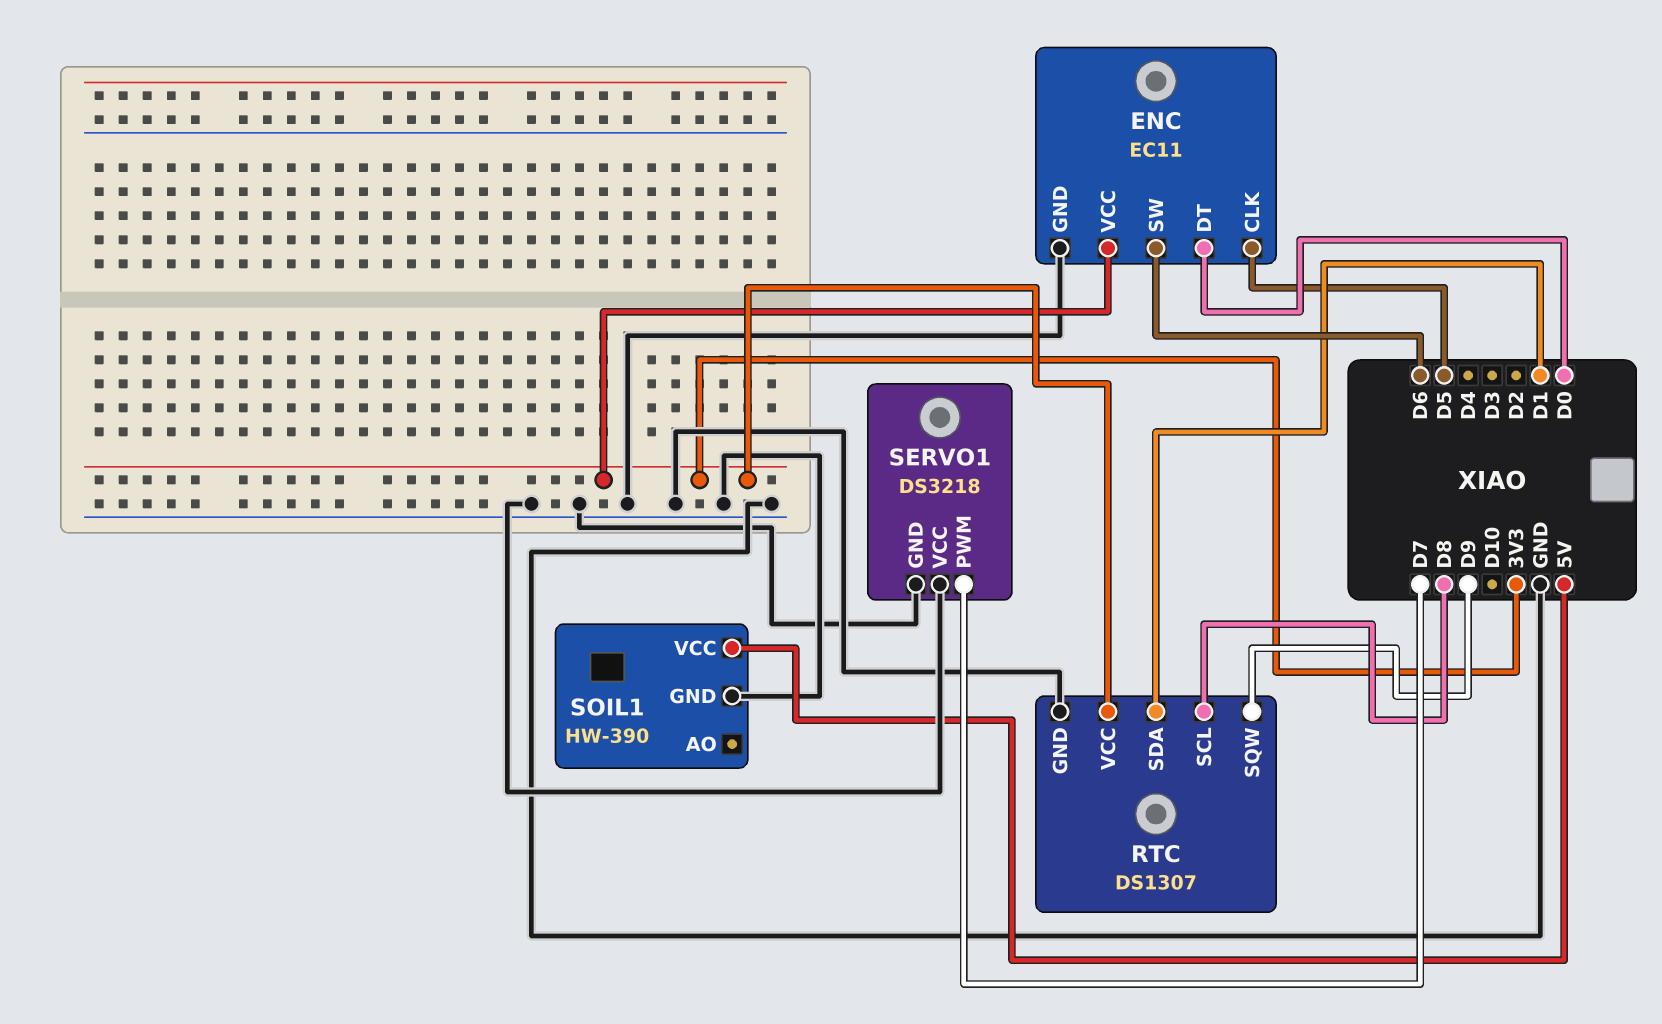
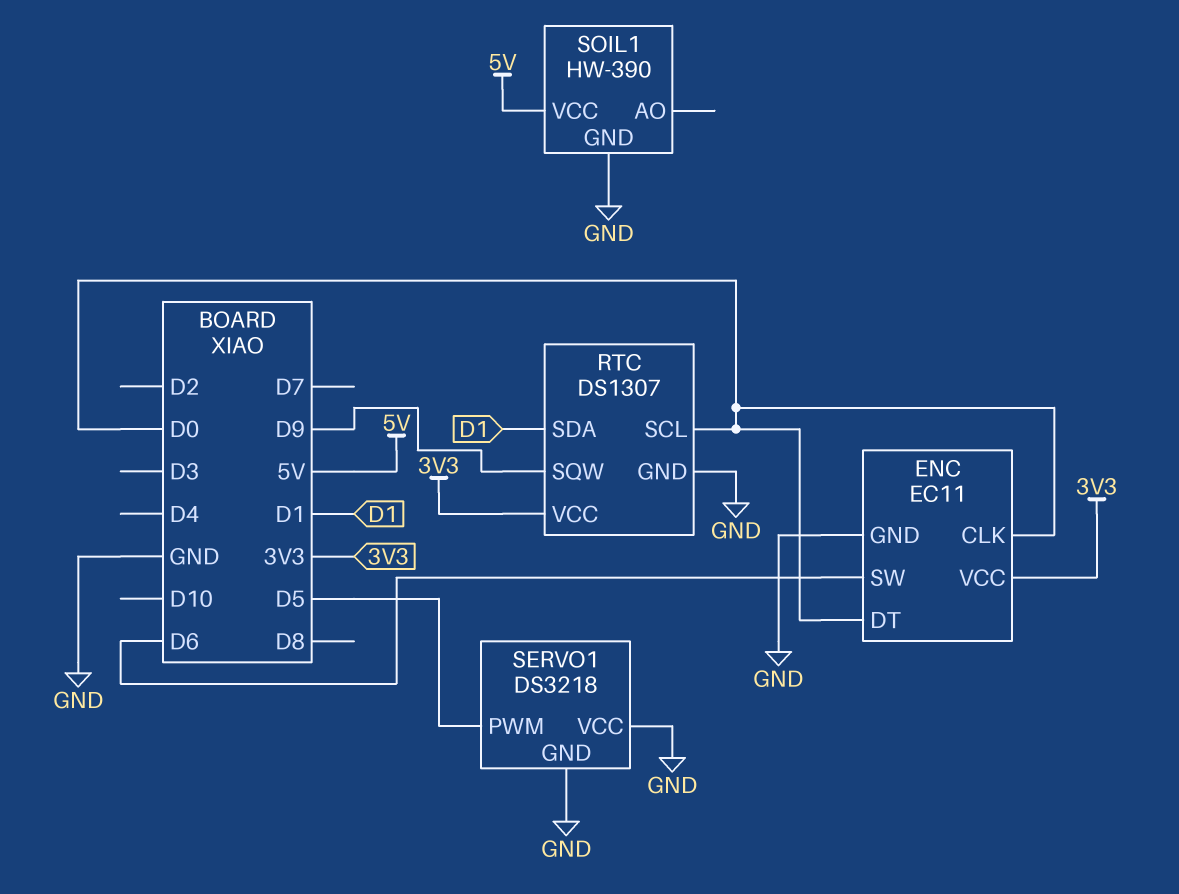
ENC pin CLK: D5 -> D0
RTC pin SCL: D8 -> D0
SERVO1 pin PWM: D7 -> D5

